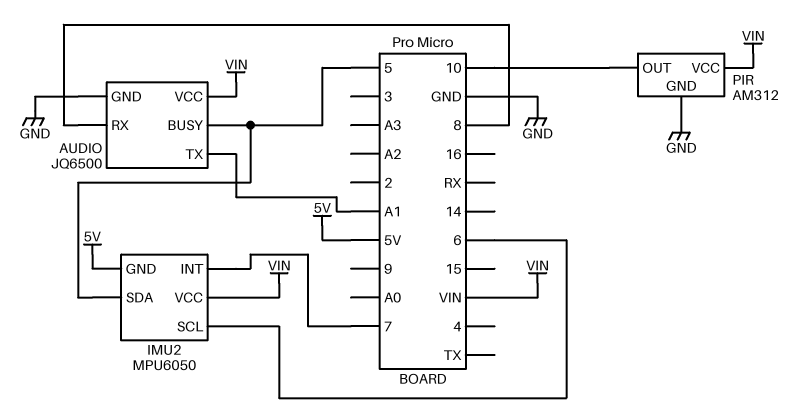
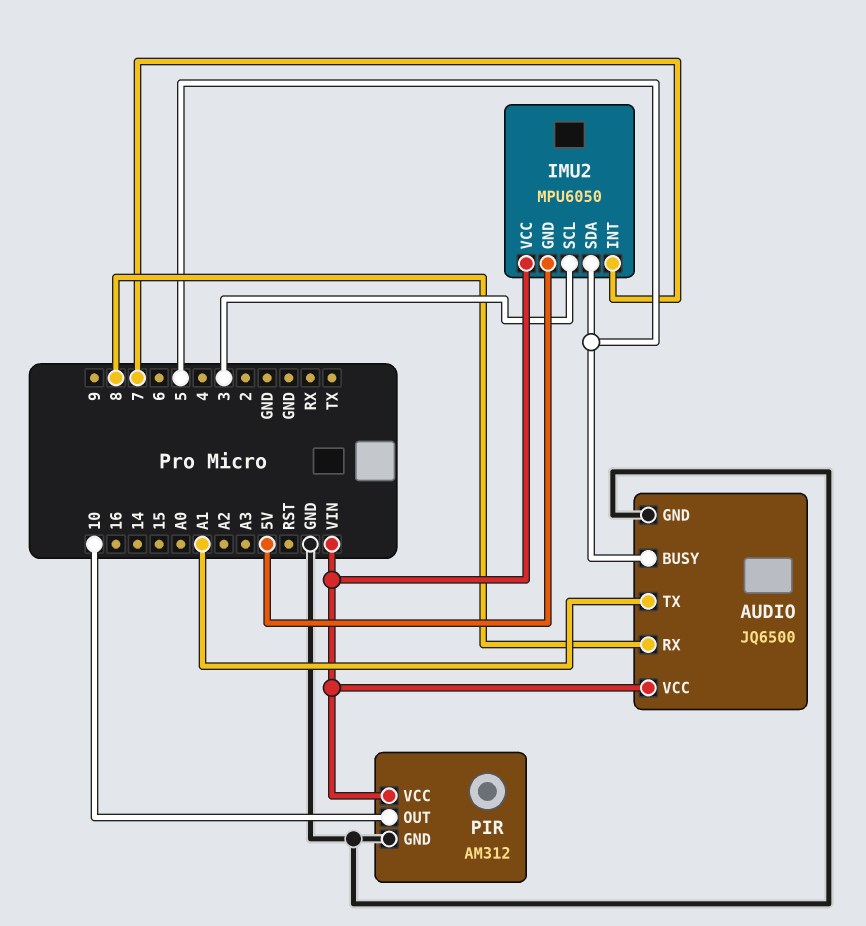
IMU2 pin SCL: 6 -> 3

